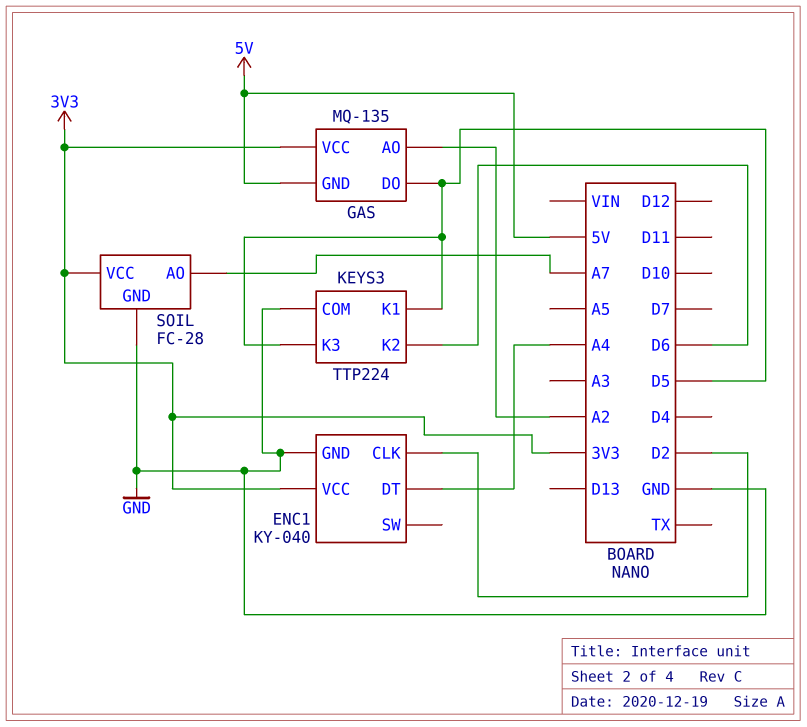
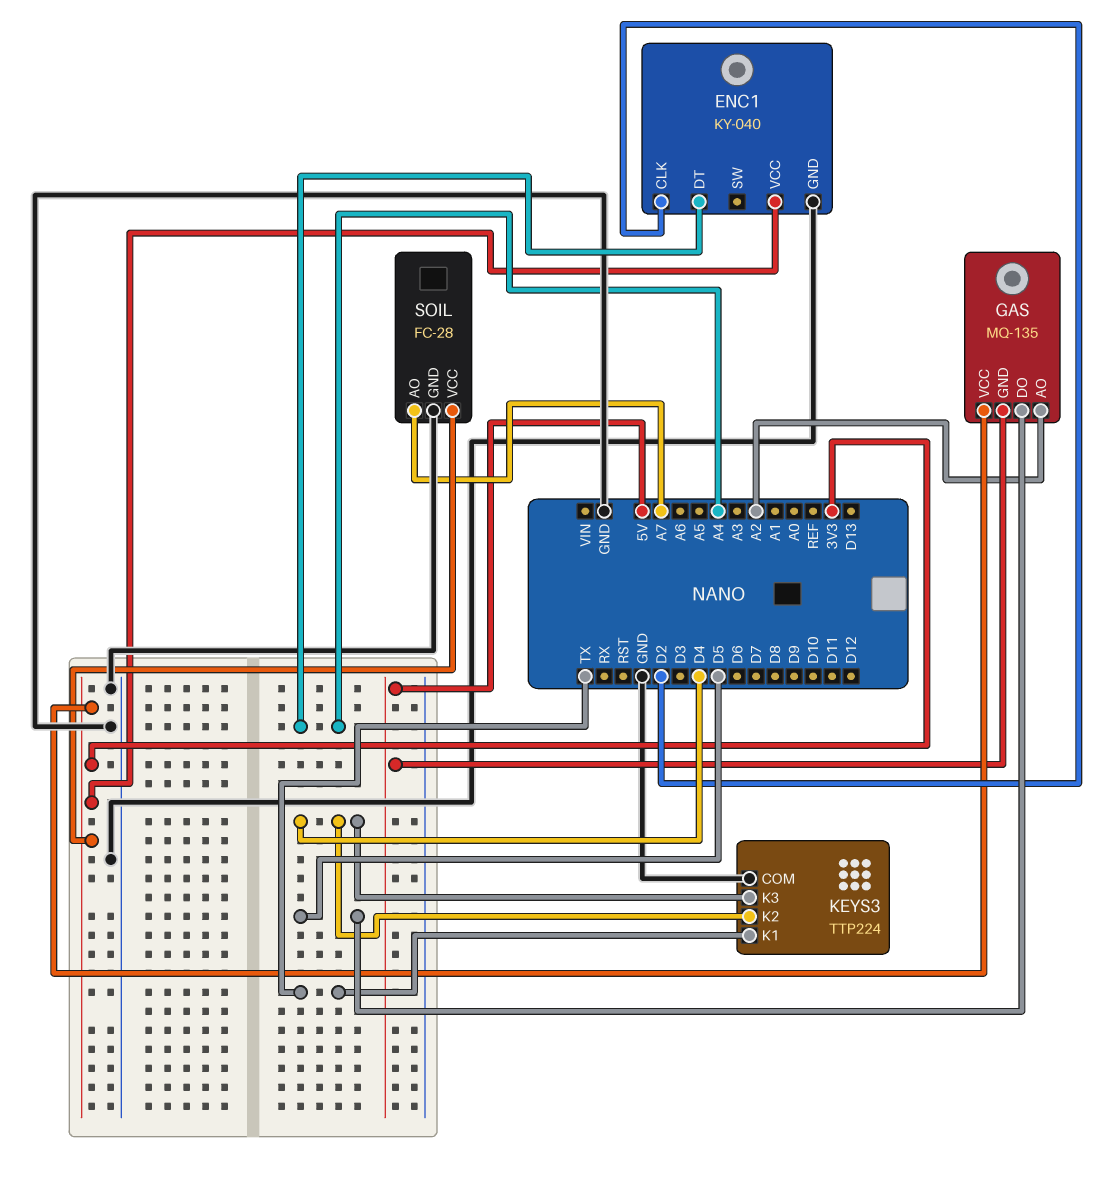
KEYS3 pin K1: D5 -> TX
KEYS3 pin K2: D6 -> D4
KEYS3 pin K3: D5 -> D4

